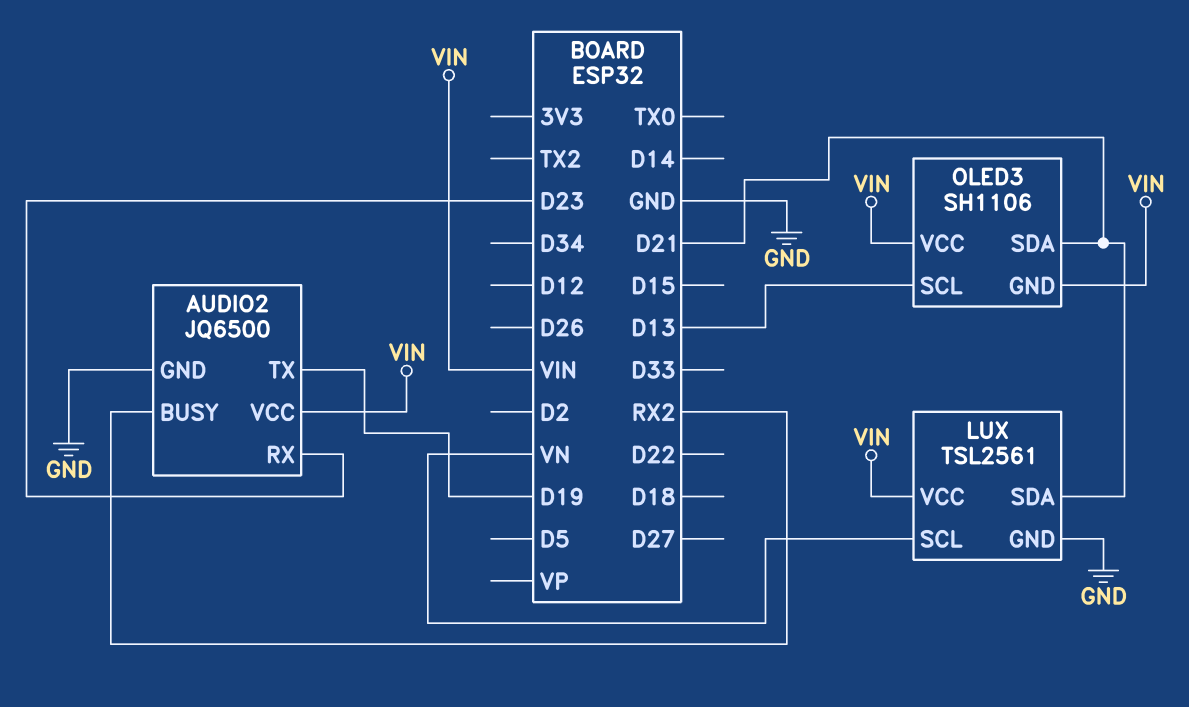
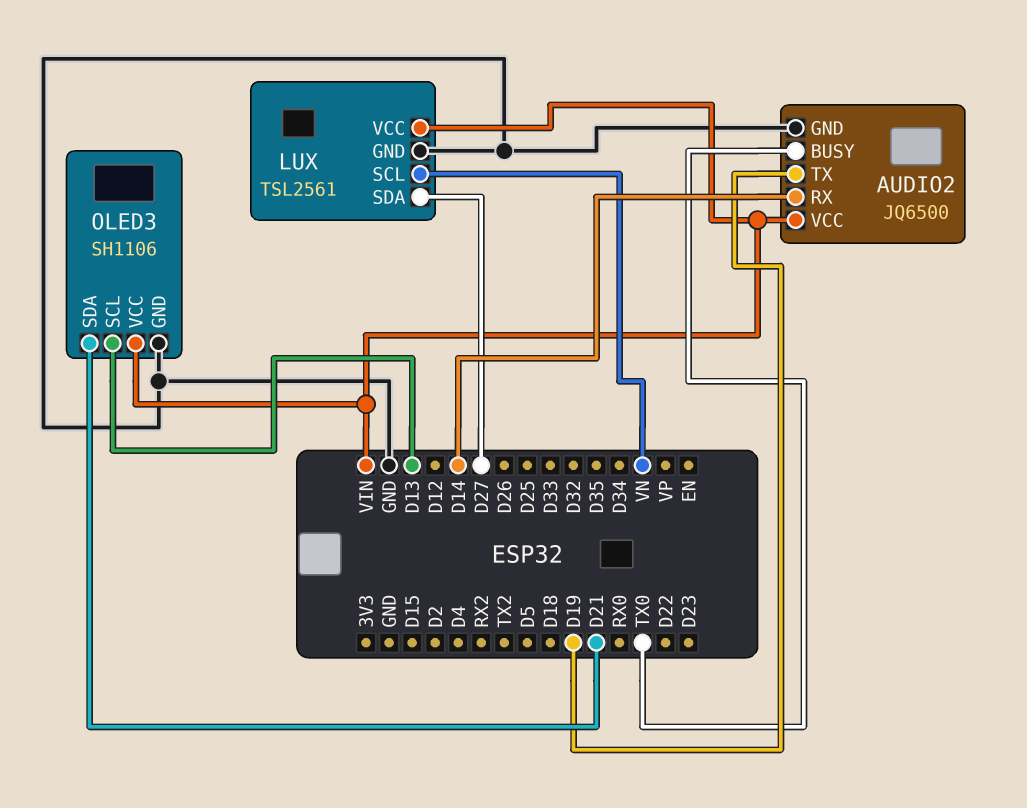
AUDIO2 pin BUSY: RX2 -> TX0
AUDIO2 pin RX: D23 -> D14
LUX pin SDA: D21 -> D27
OLED3 pin GND: VIN -> GND

